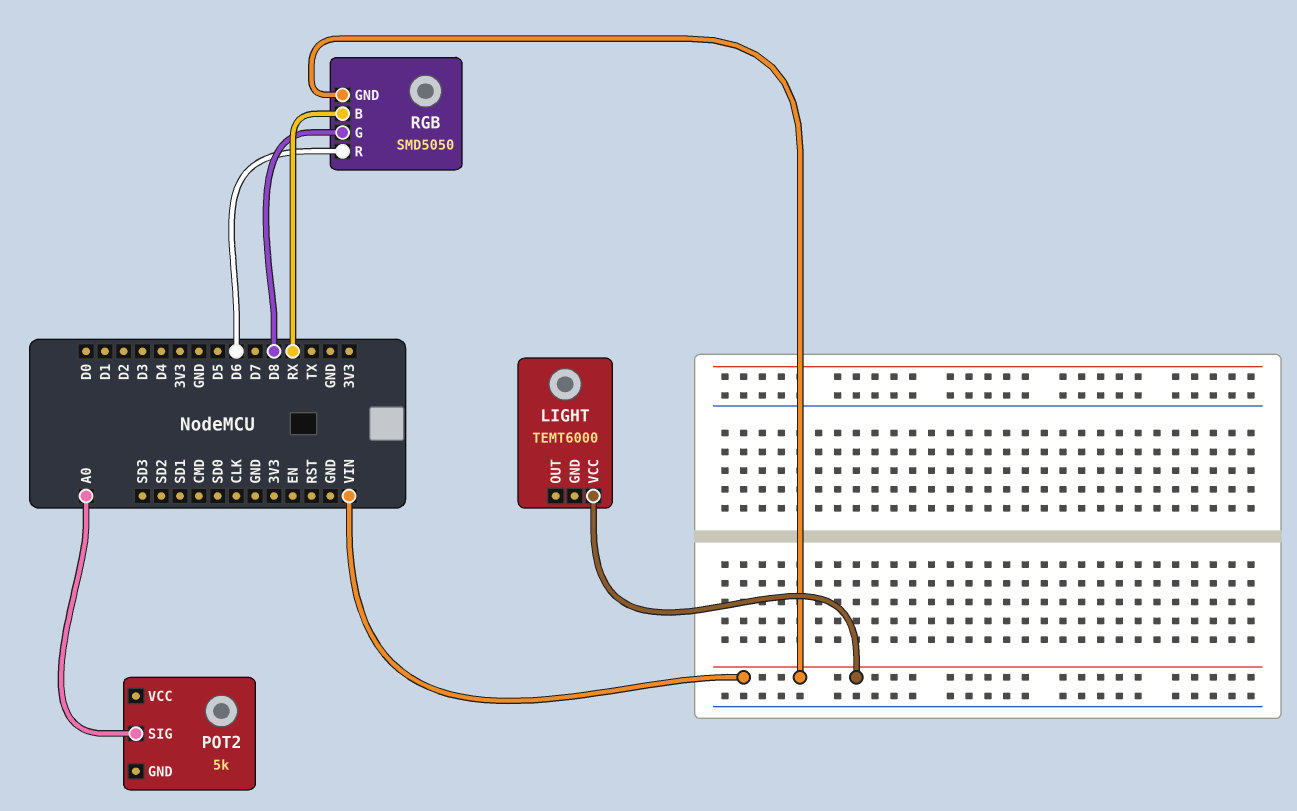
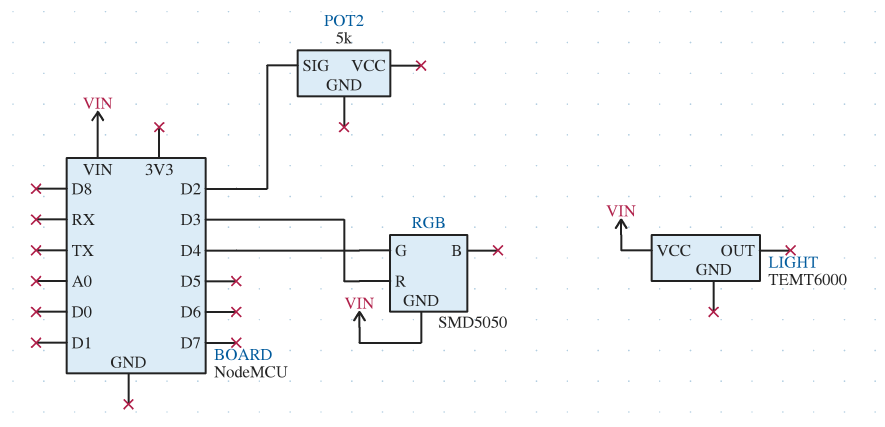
POT2 pin SIG: A0 -> D2
RGB pin B: RX -> none
RGB pin G: D8 -> D4
RGB pin R: D6 -> D3

